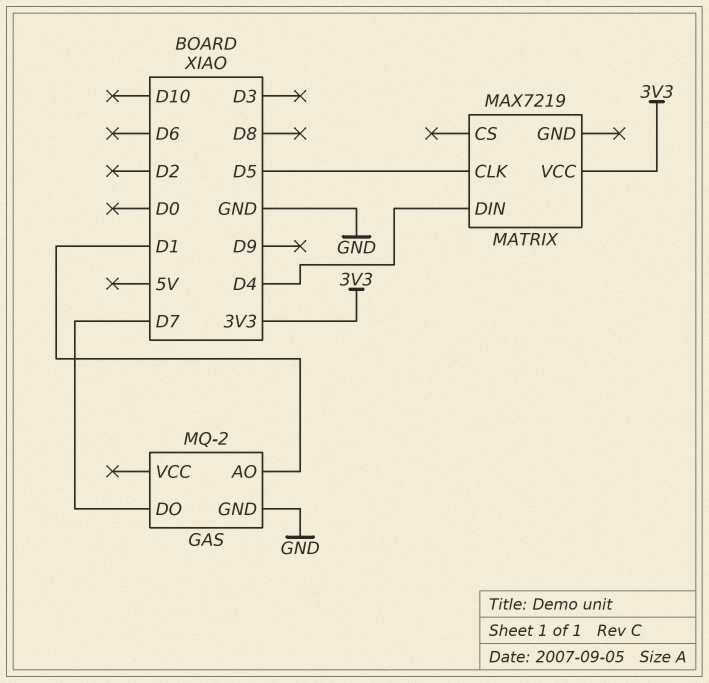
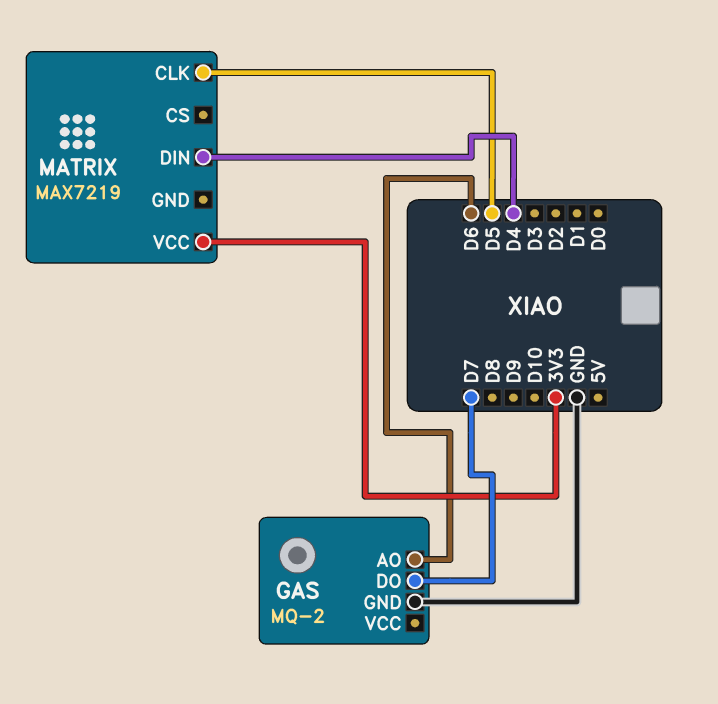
GAS pin AO: D1 -> D6

